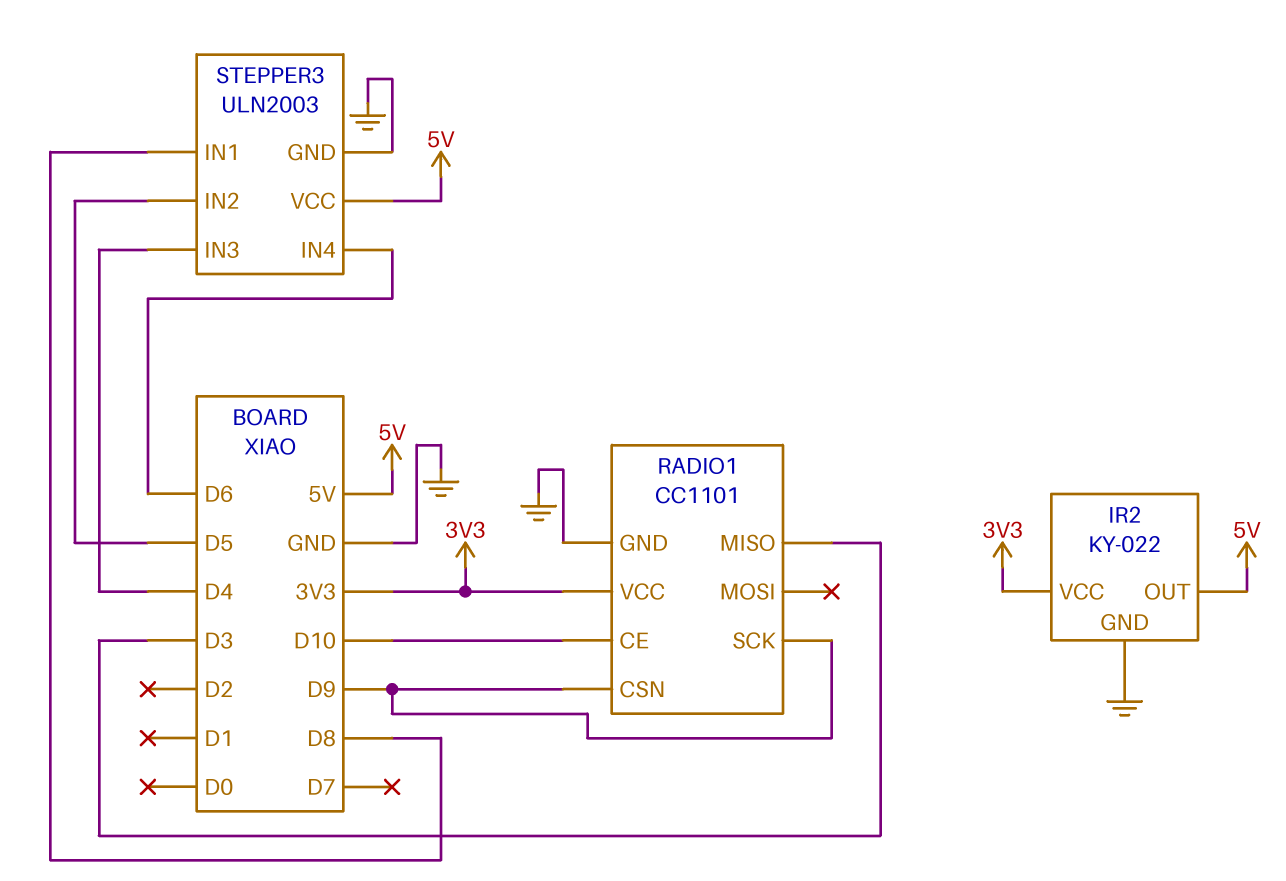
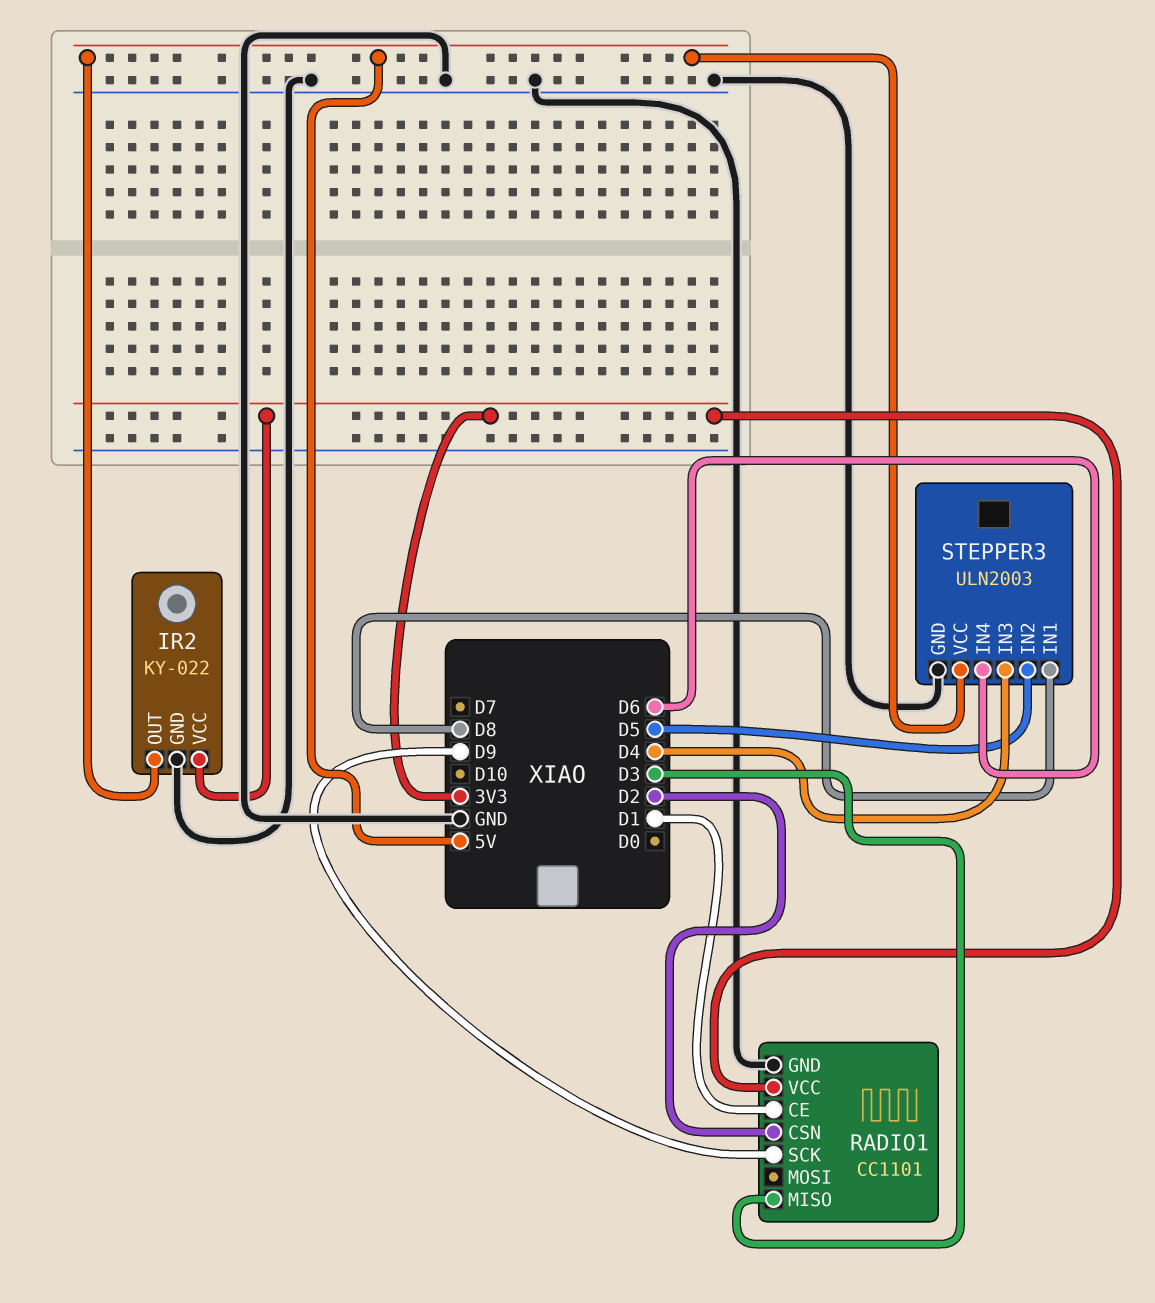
RADIO1 pin CE: D10 -> D1
RADIO1 pin CSN: D9 -> D2

